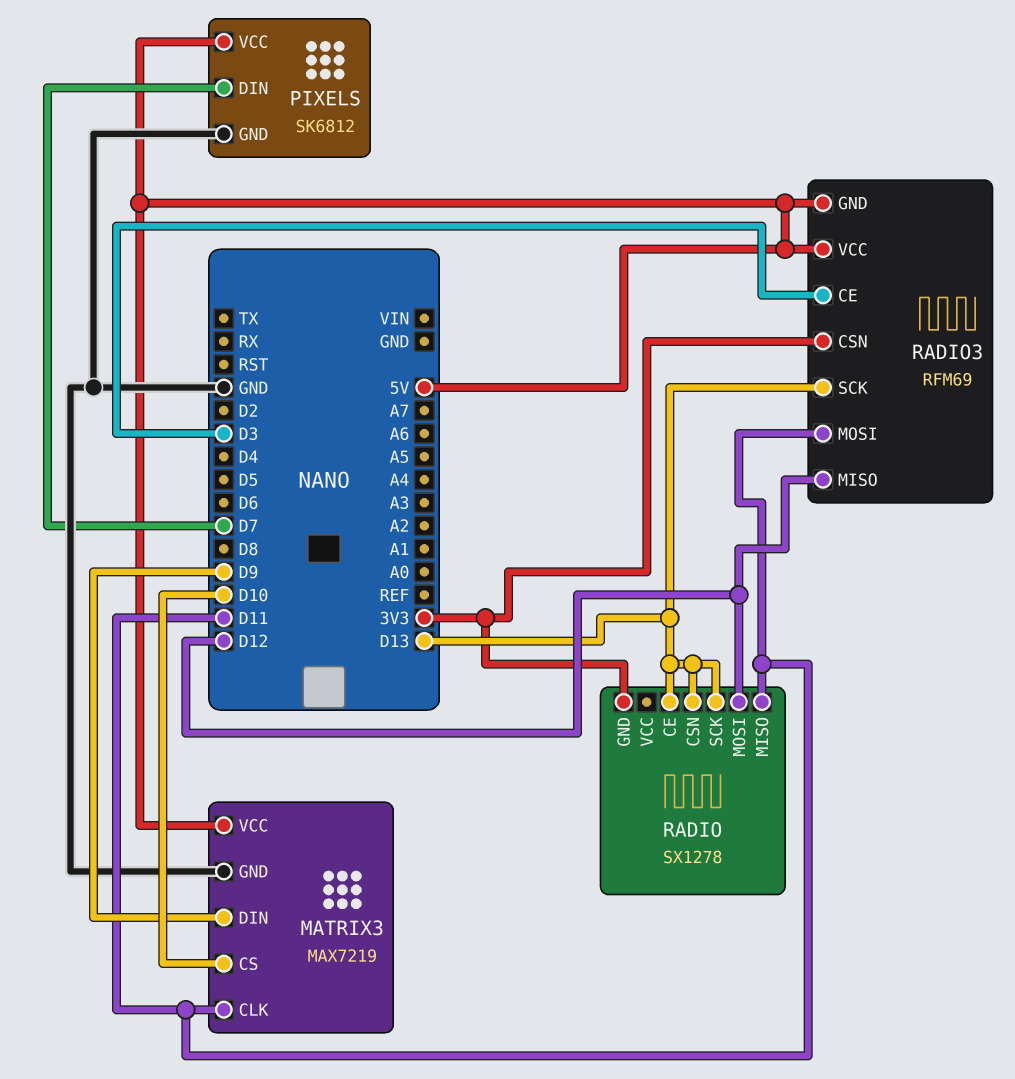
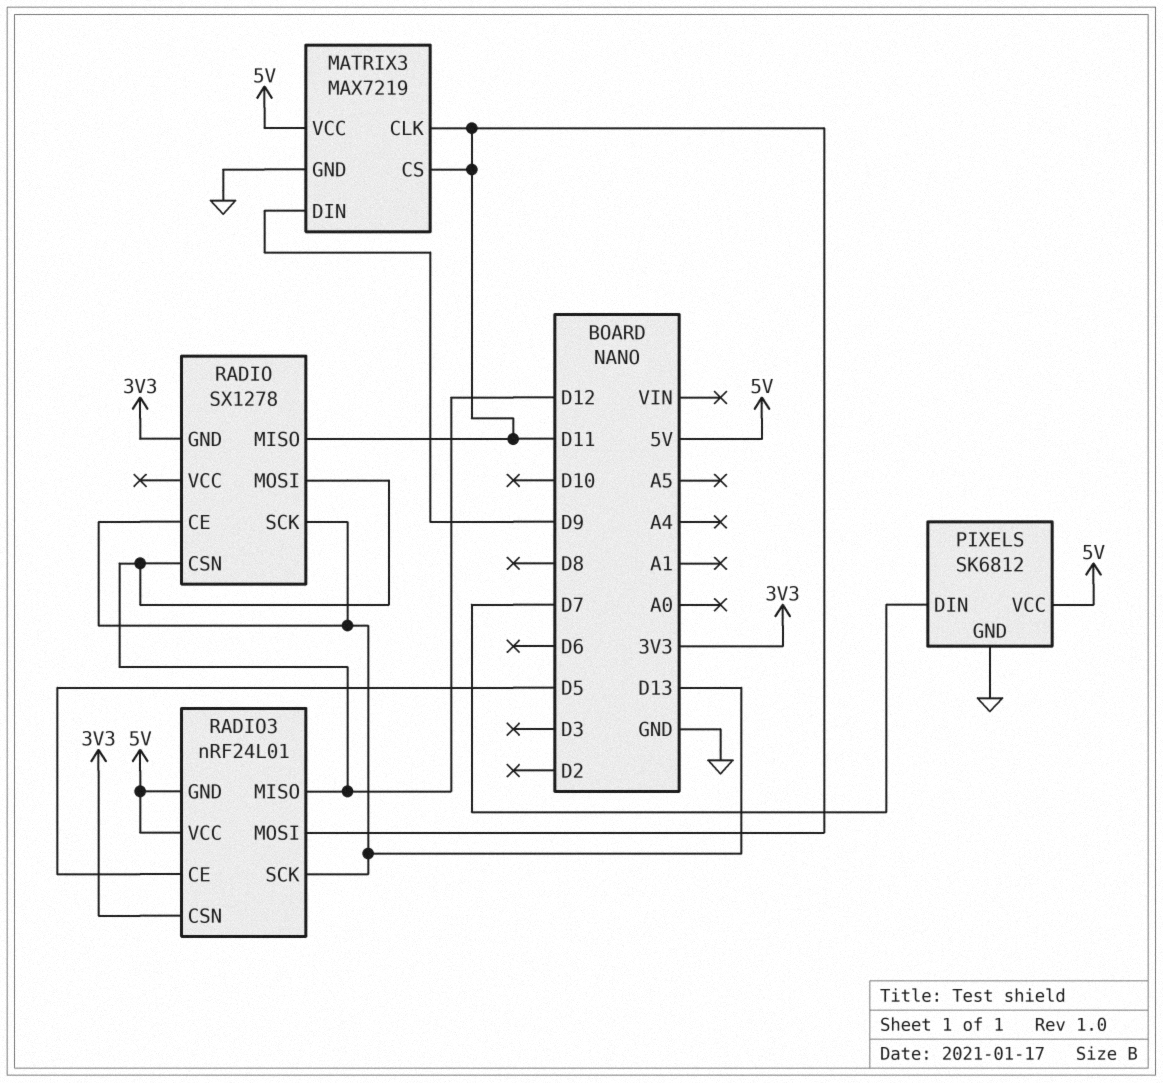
MATRIX3 pin CS: D10 -> D11
RADIO pin CSN: D13 -> D12
RADIO3: RFM69 -> nRF24L01
RADIO3 pin CE: D3 -> D5

